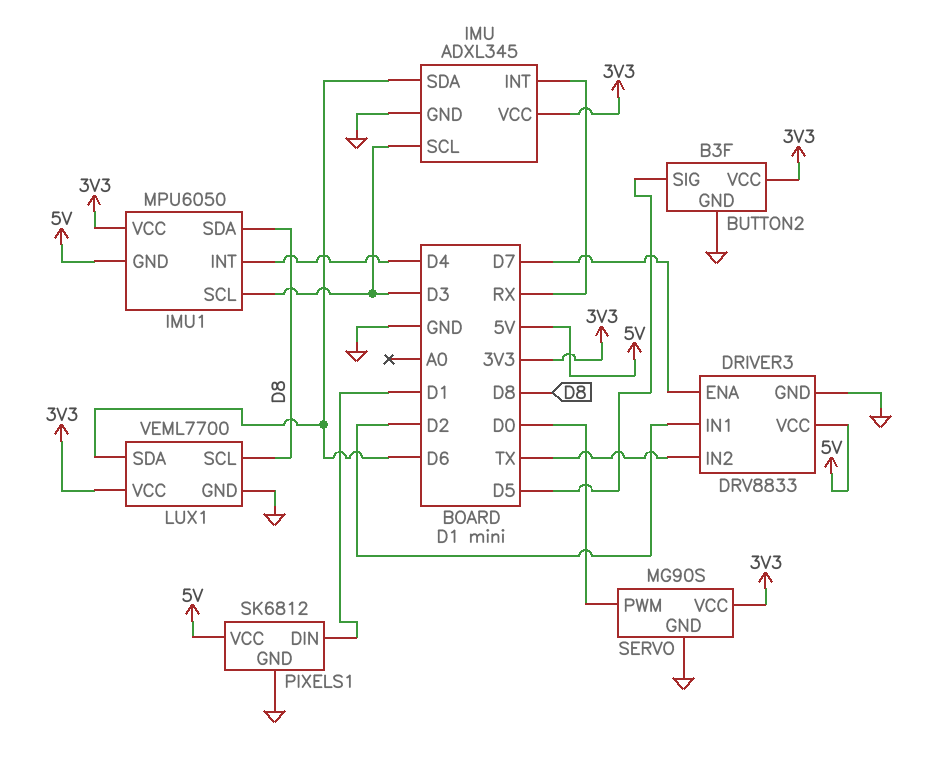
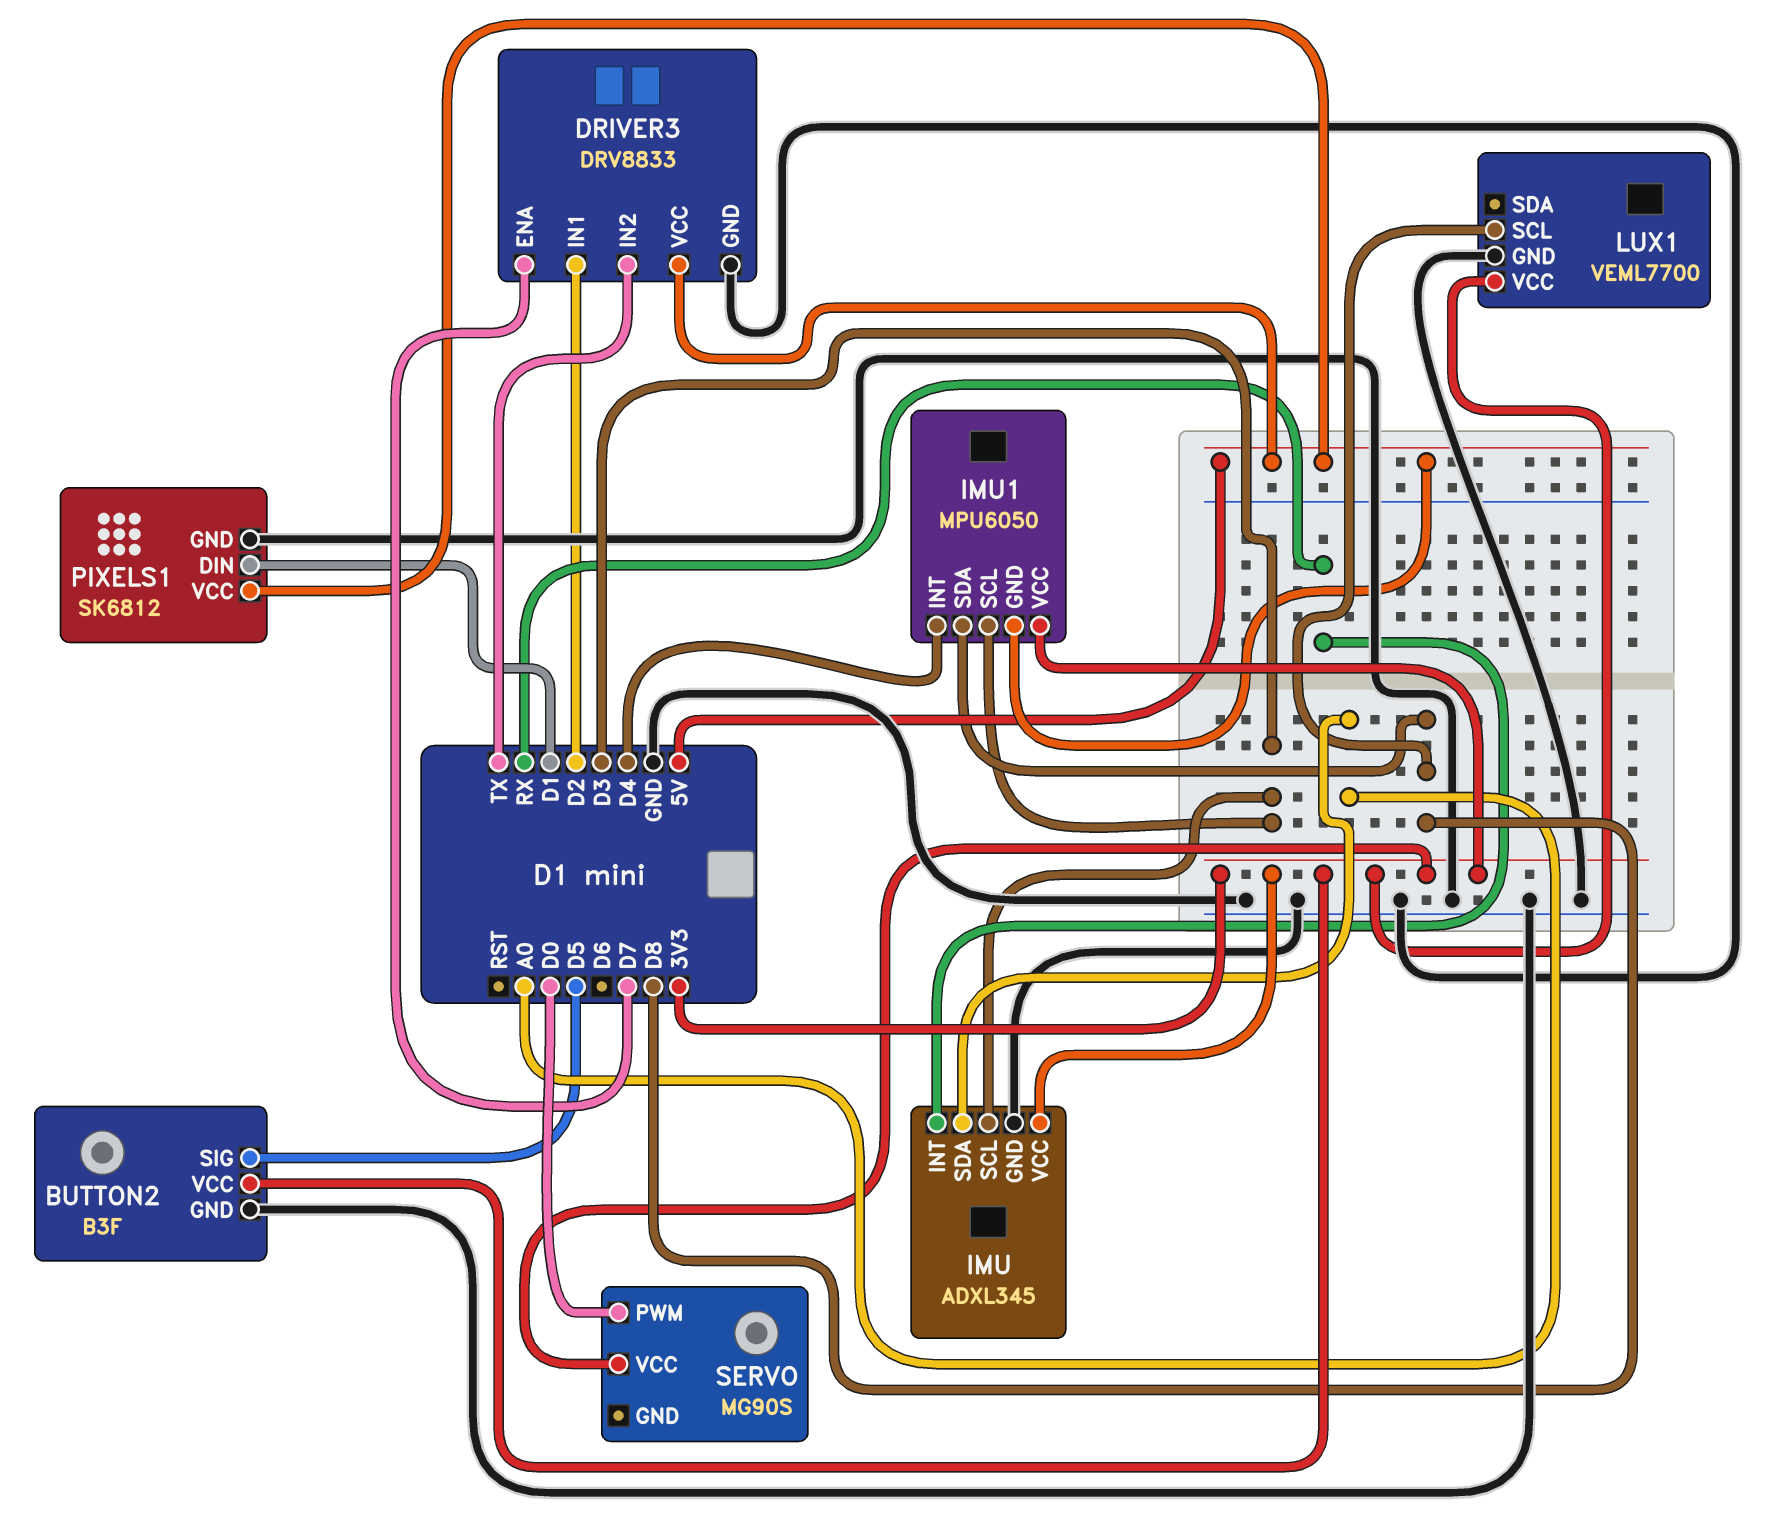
IMU pin SDA: D6 -> A0
LUX1 pin SDA: D6 -> none
SERVO pin GND: GND -> none

